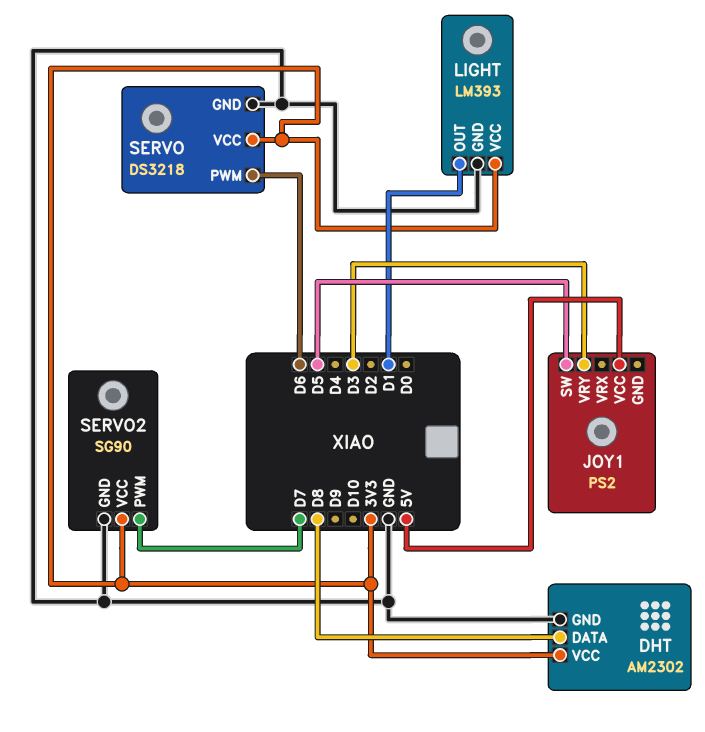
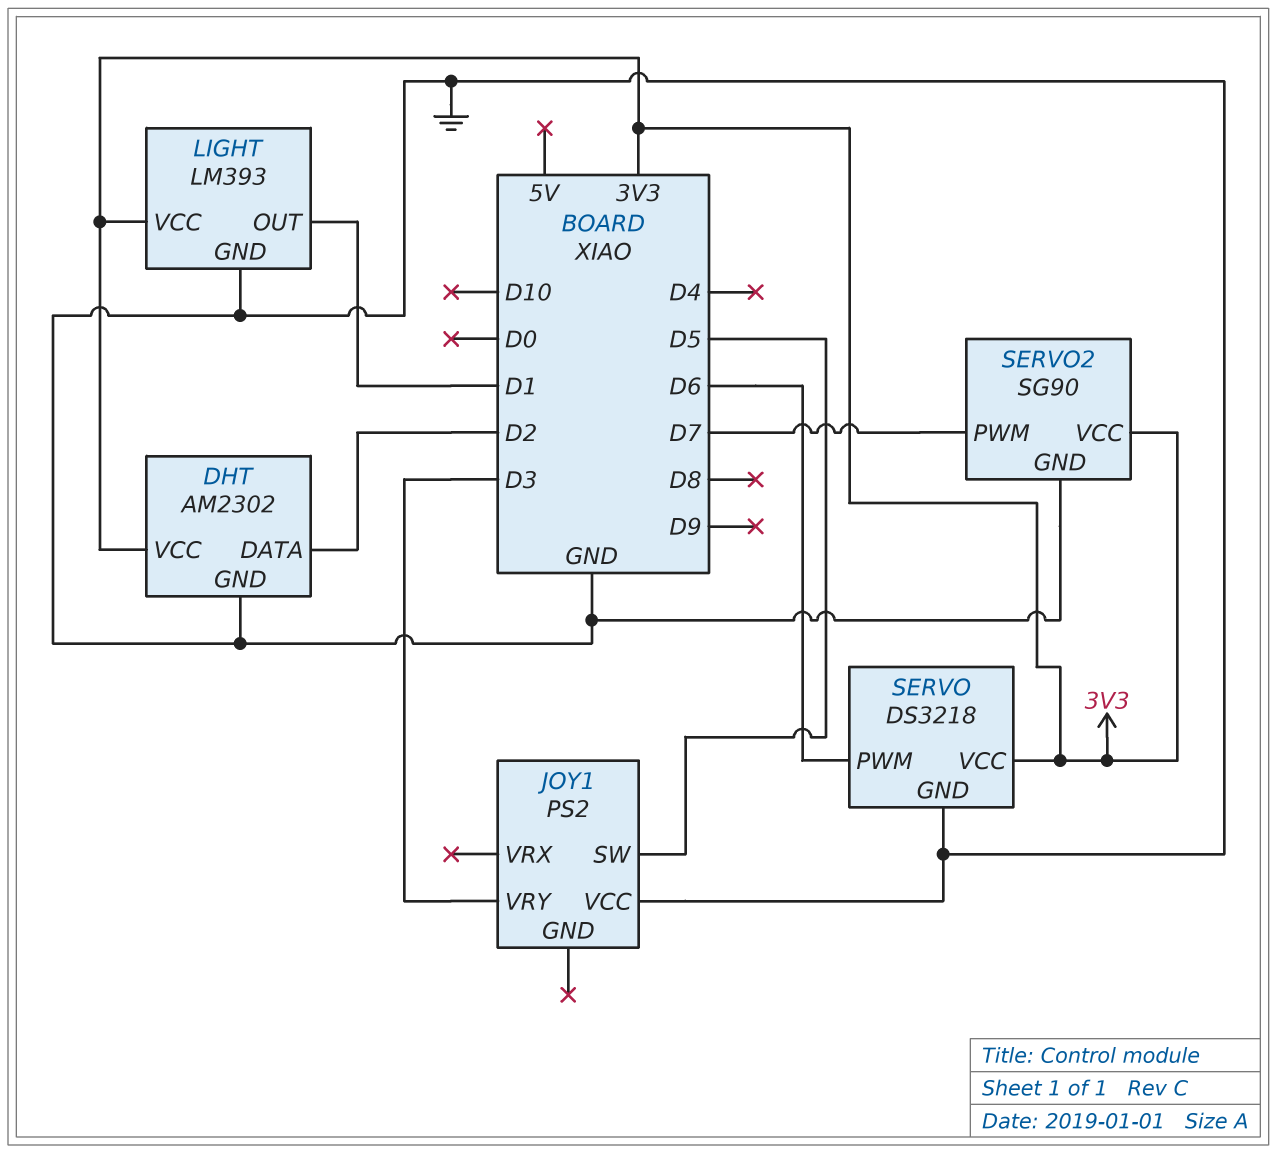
DHT pin DATA: D8 -> D2
JOY1 pin VCC: 5V -> GND

